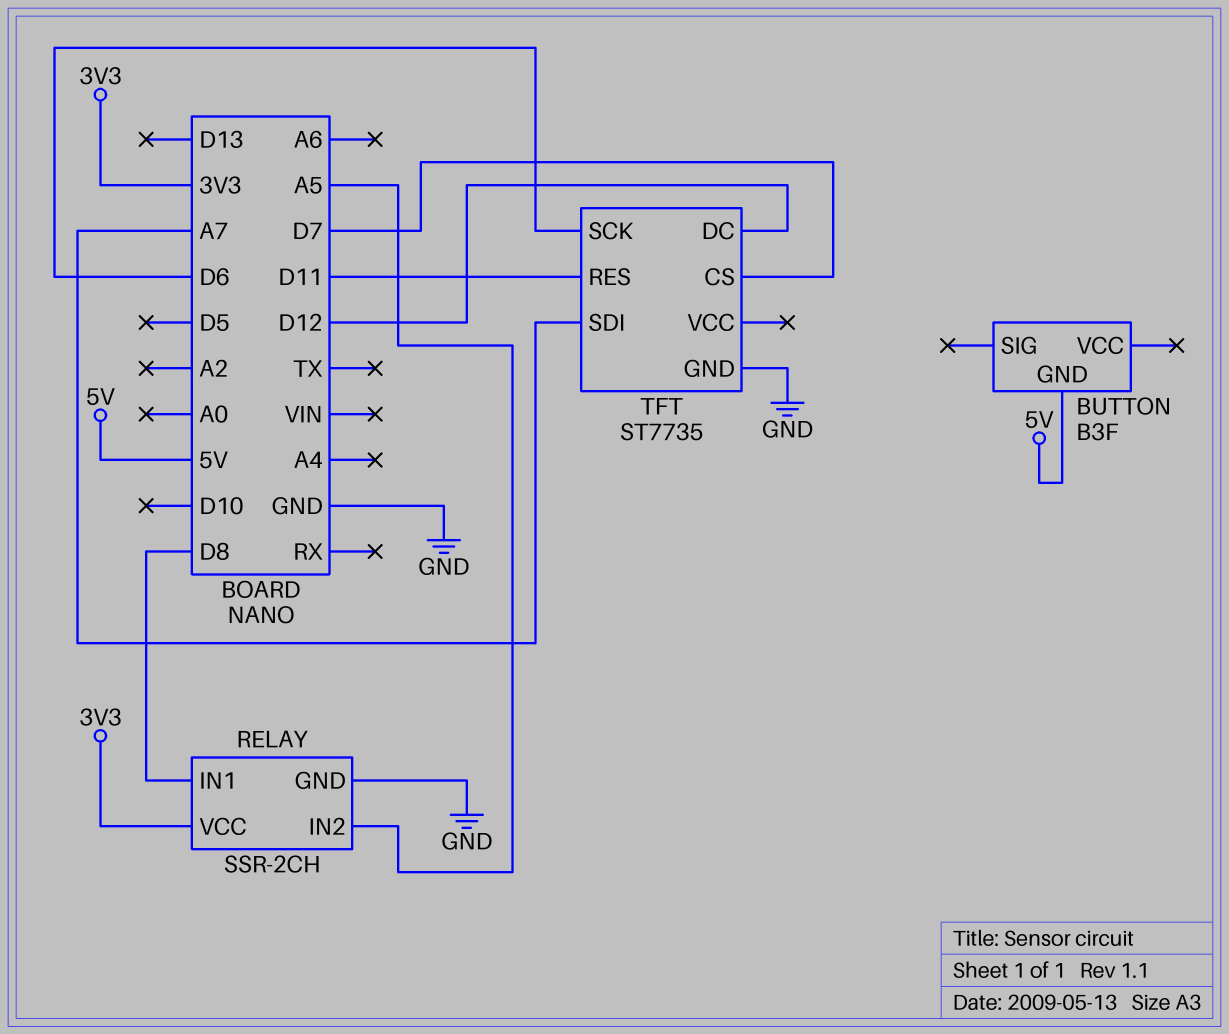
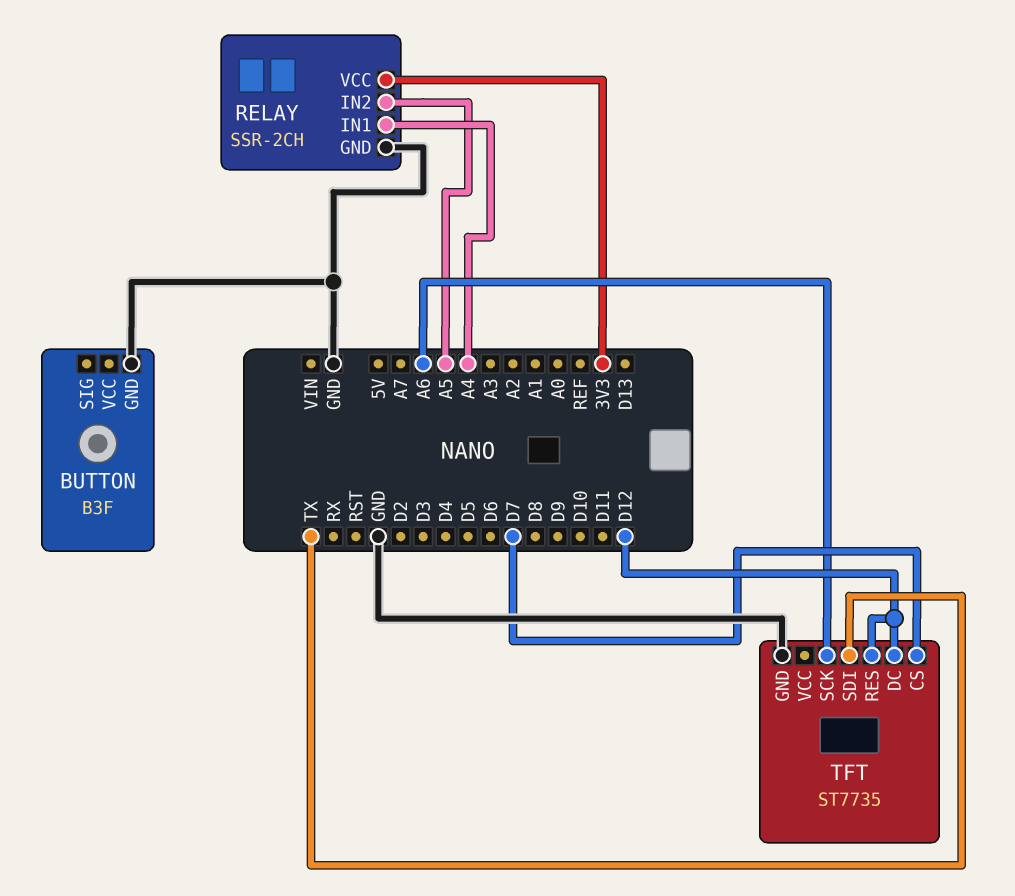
BUTTON pin GND: 5V -> GND
RELAY pin IN1: D8 -> A4
TFT pin RES: D11 -> D12
TFT pin SCK: D6 -> A6
TFT pin SDI: A7 -> TX

